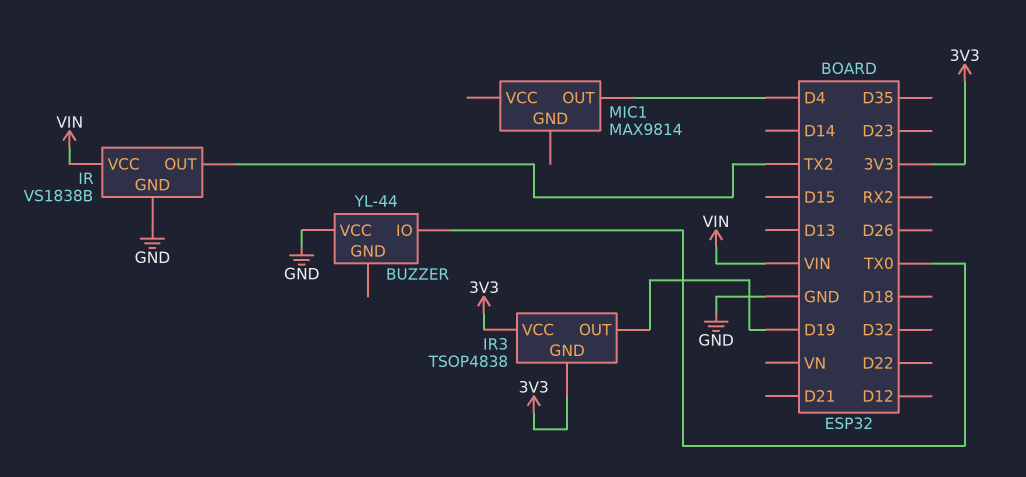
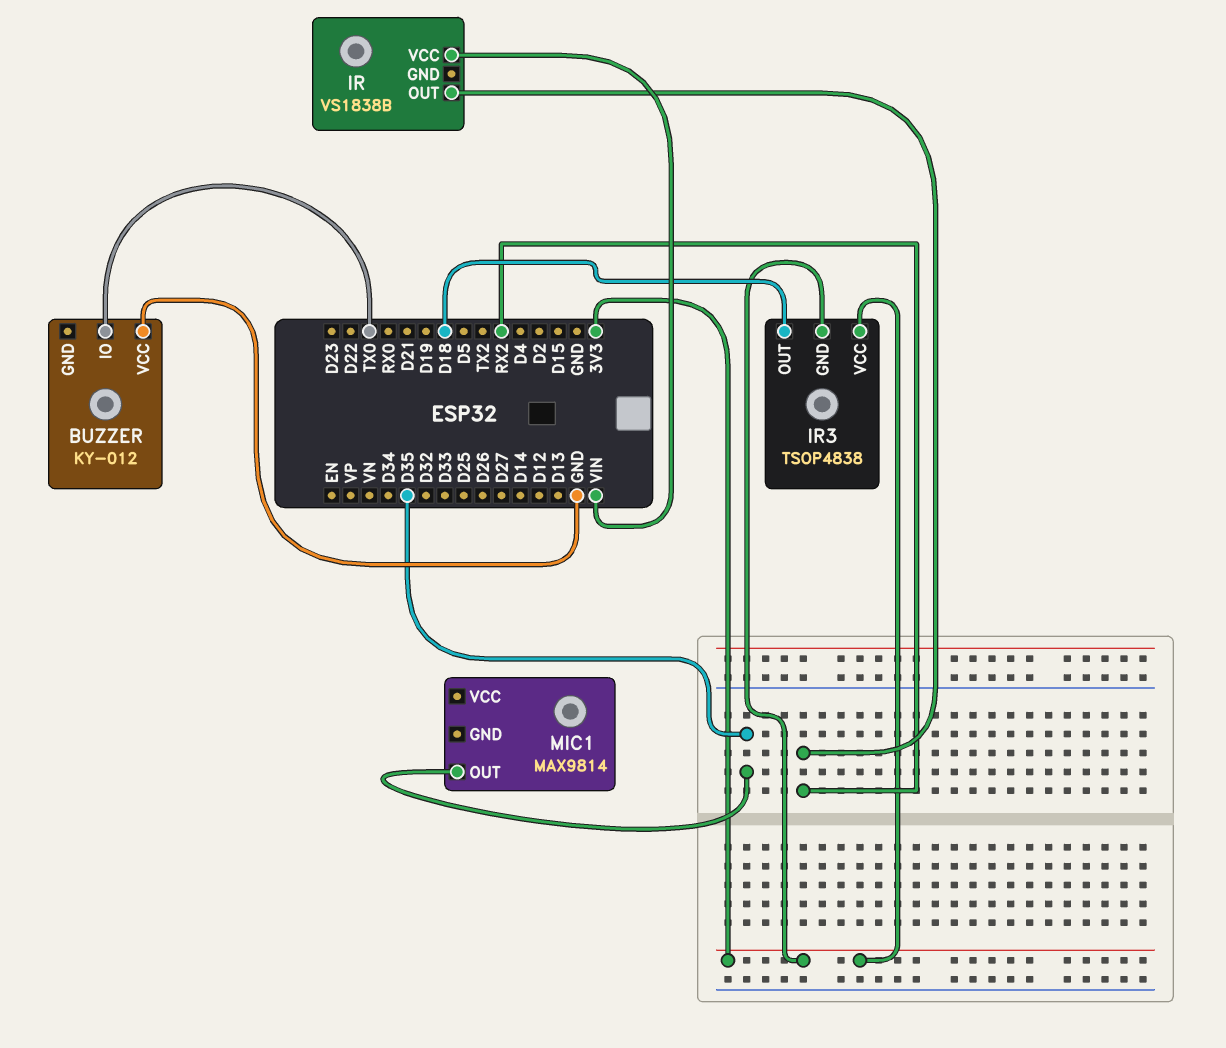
BUZZER: YL-44 -> KY-012
IR pin GND: GND -> none
IR pin OUT: TX2 -> RX2
IR3 pin OUT: D19 -> D18
MIC1 pin OUT: D4 -> D35

